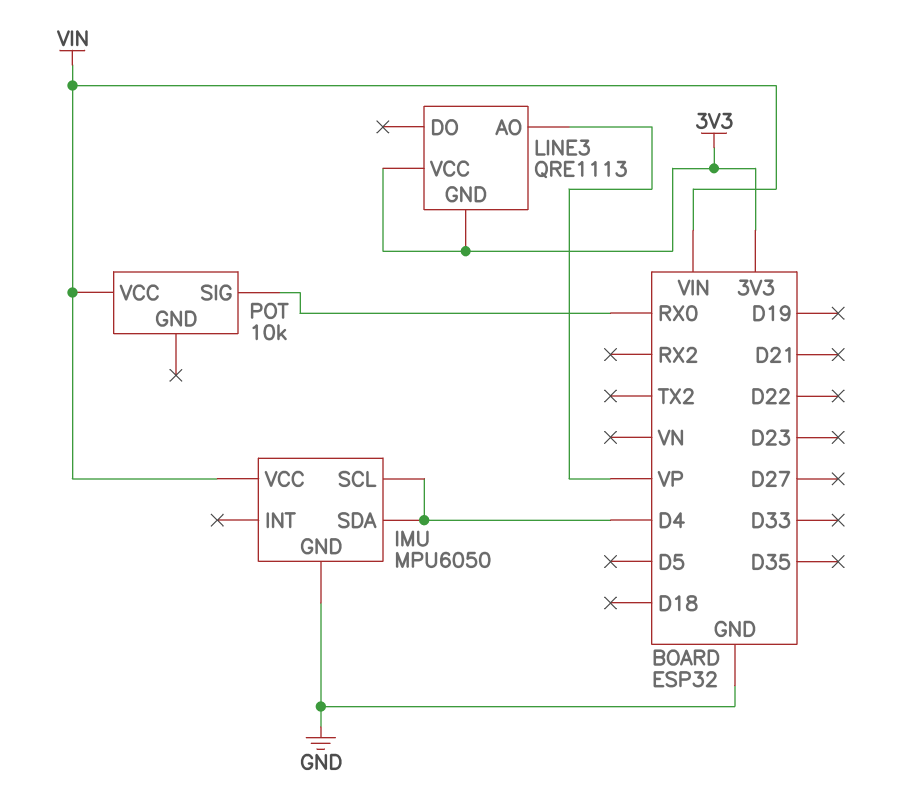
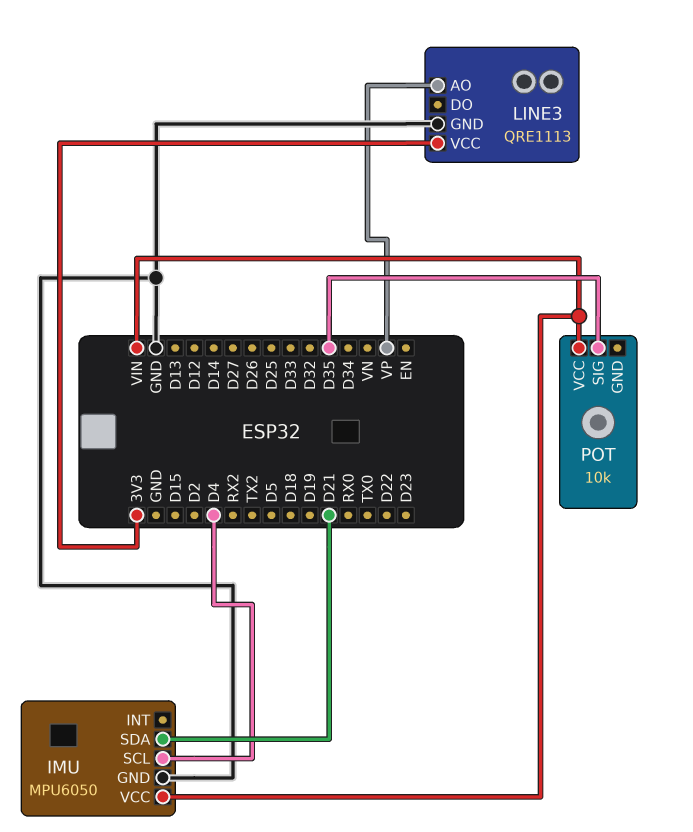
IMU pin SDA: D4 -> D21
LINE3 pin GND: 3V3 -> GND
POT pin SIG: RX0 -> D35

